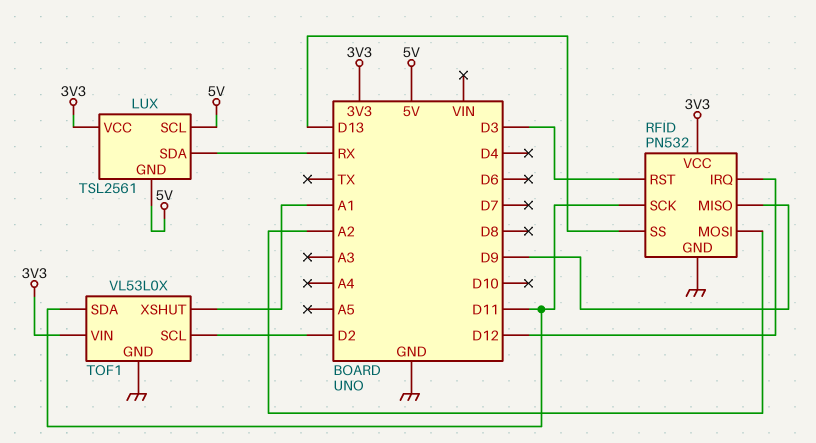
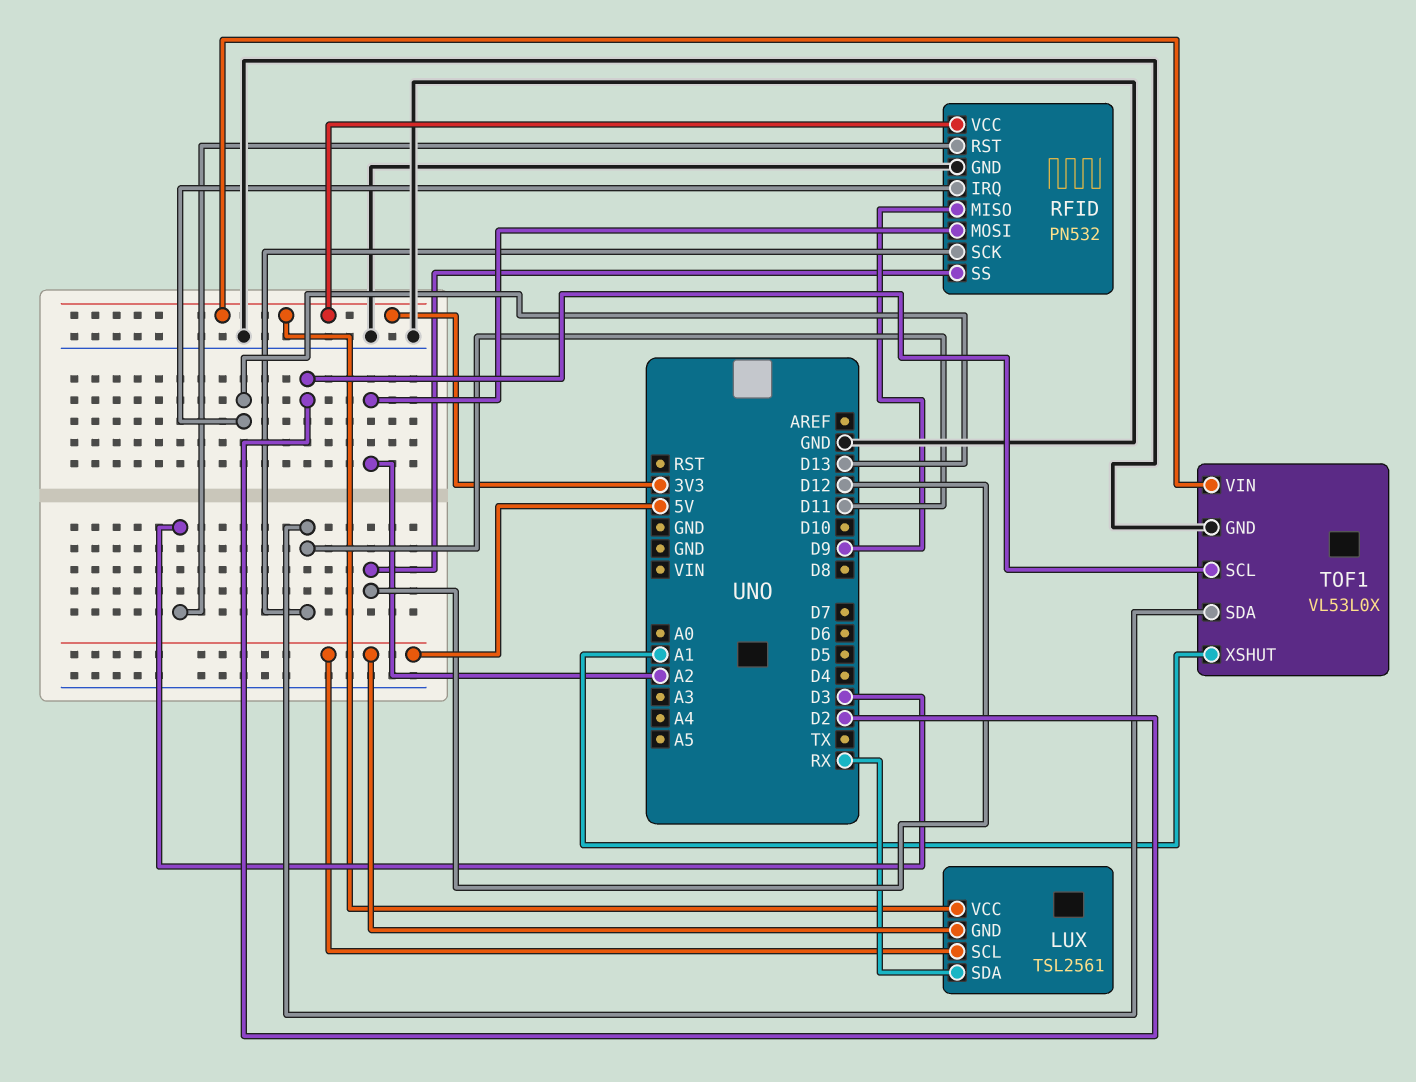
RFID pin IRQ: D12 -> D13
RFID pin SS: D13 -> D12

